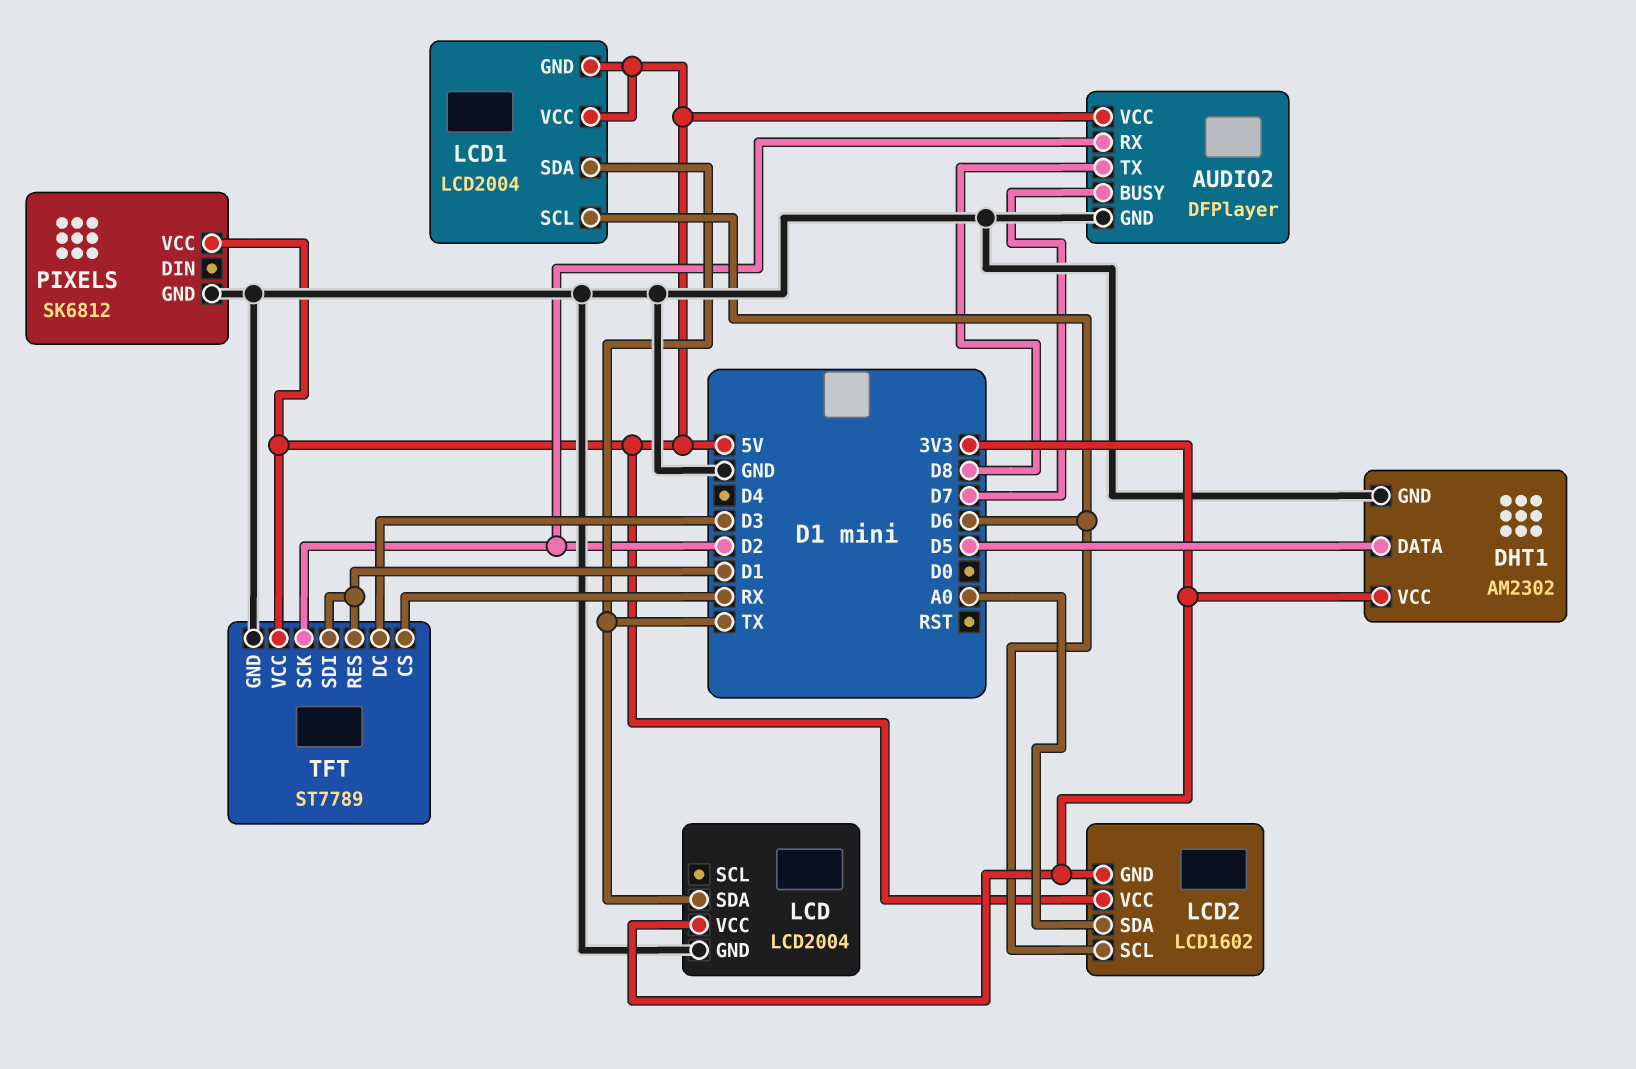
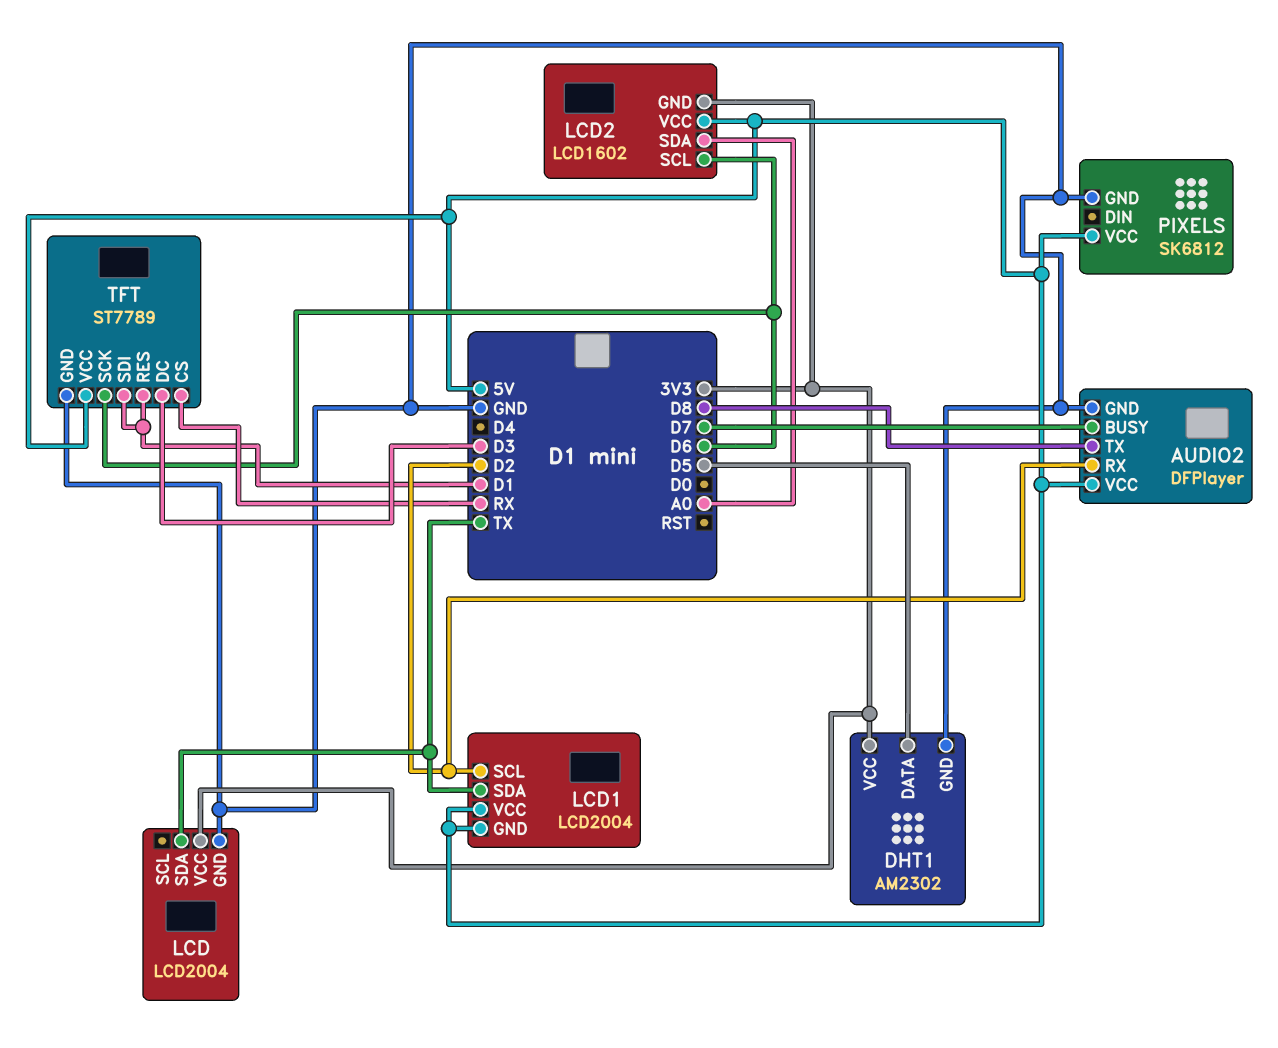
LCD1 pin SCL: D6 -> D2
TFT pin SCK: D2 -> D6

